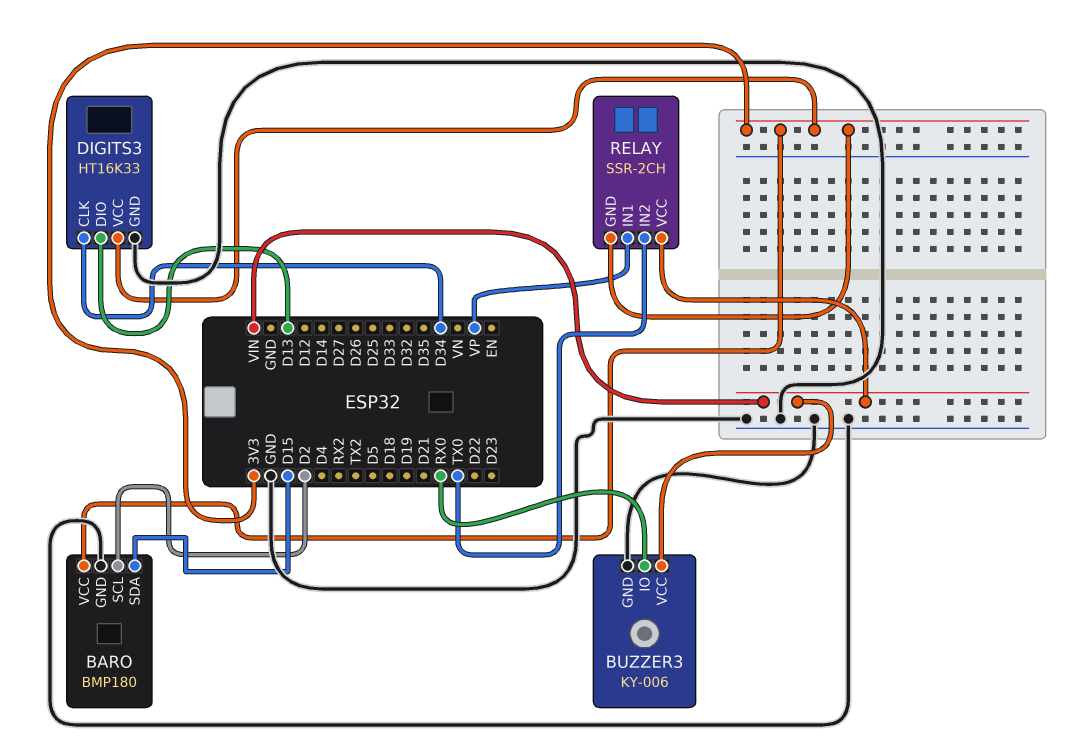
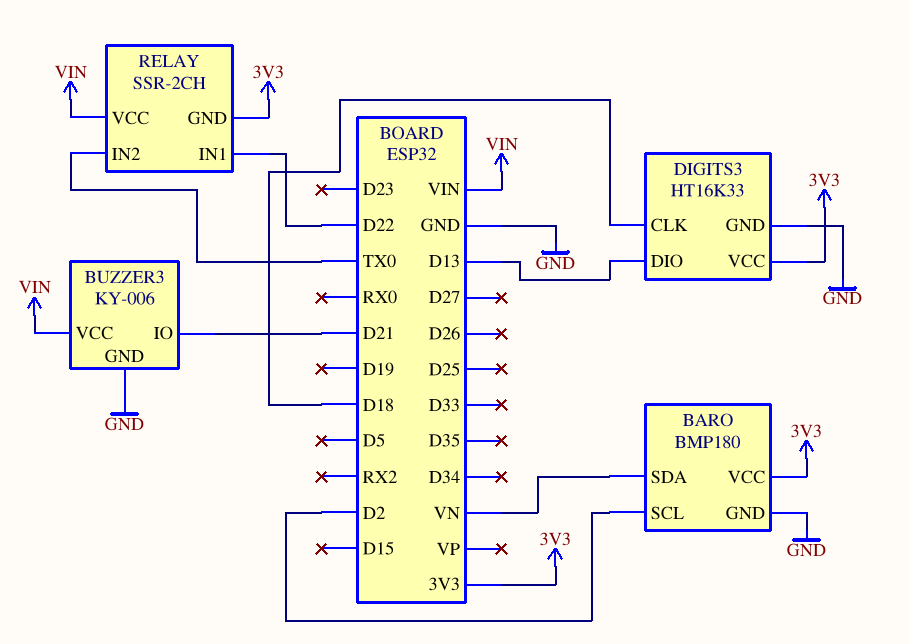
BARO pin SDA: D15 -> VN
BUZZER3 pin IO: RX0 -> D21
DIGITS3 pin CLK: D34 -> D18
RELAY pin IN1: VP -> D22

